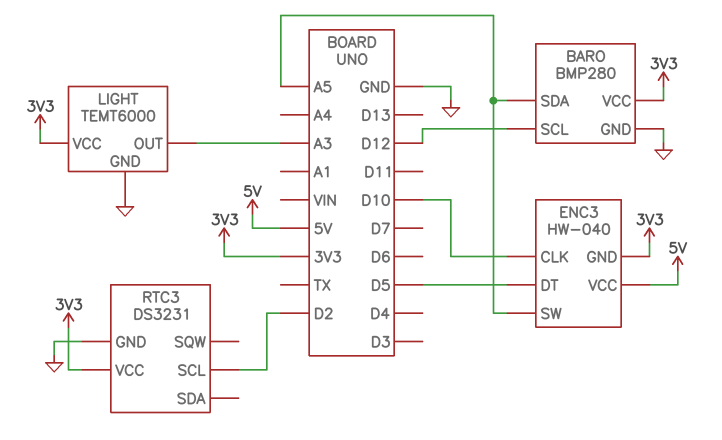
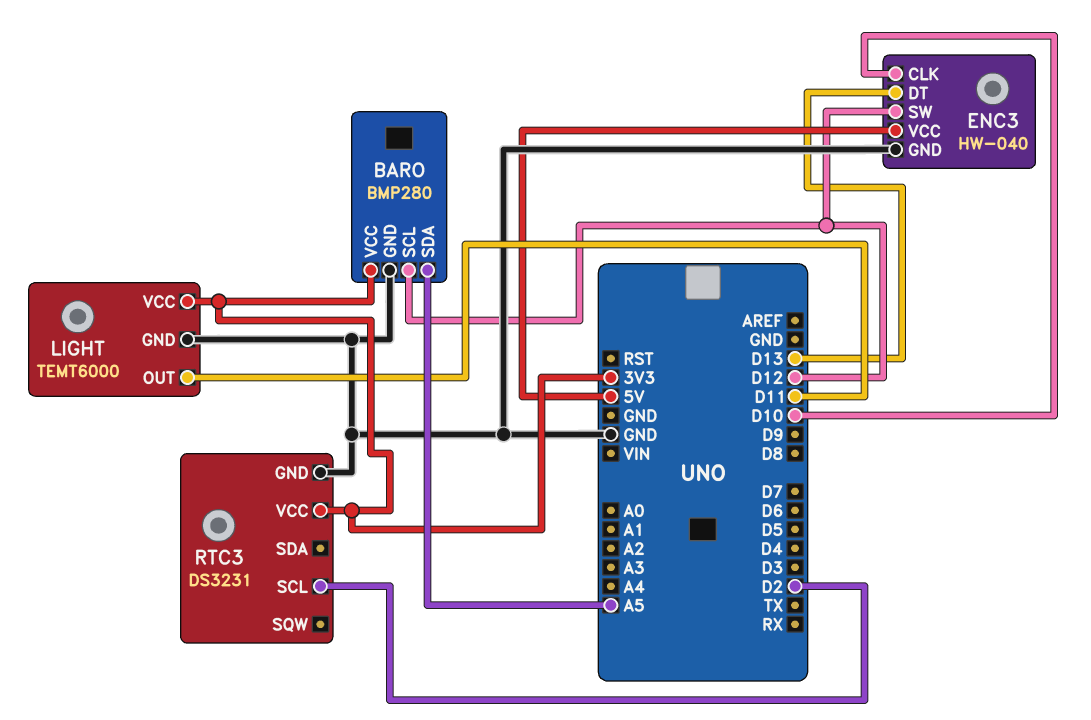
ENC3 pin DT: D5 -> D13
ENC3 pin GND: 3V3 -> GND
ENC3 pin SW: A5 -> D12
LIGHT pin OUT: A3 -> D11

